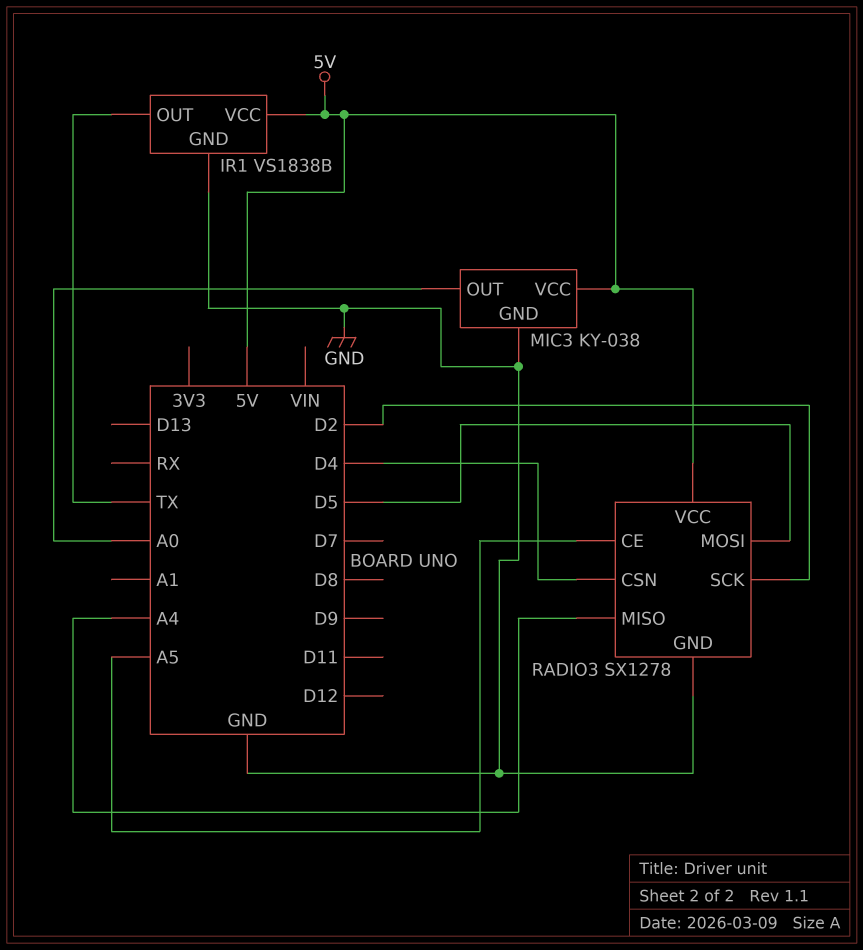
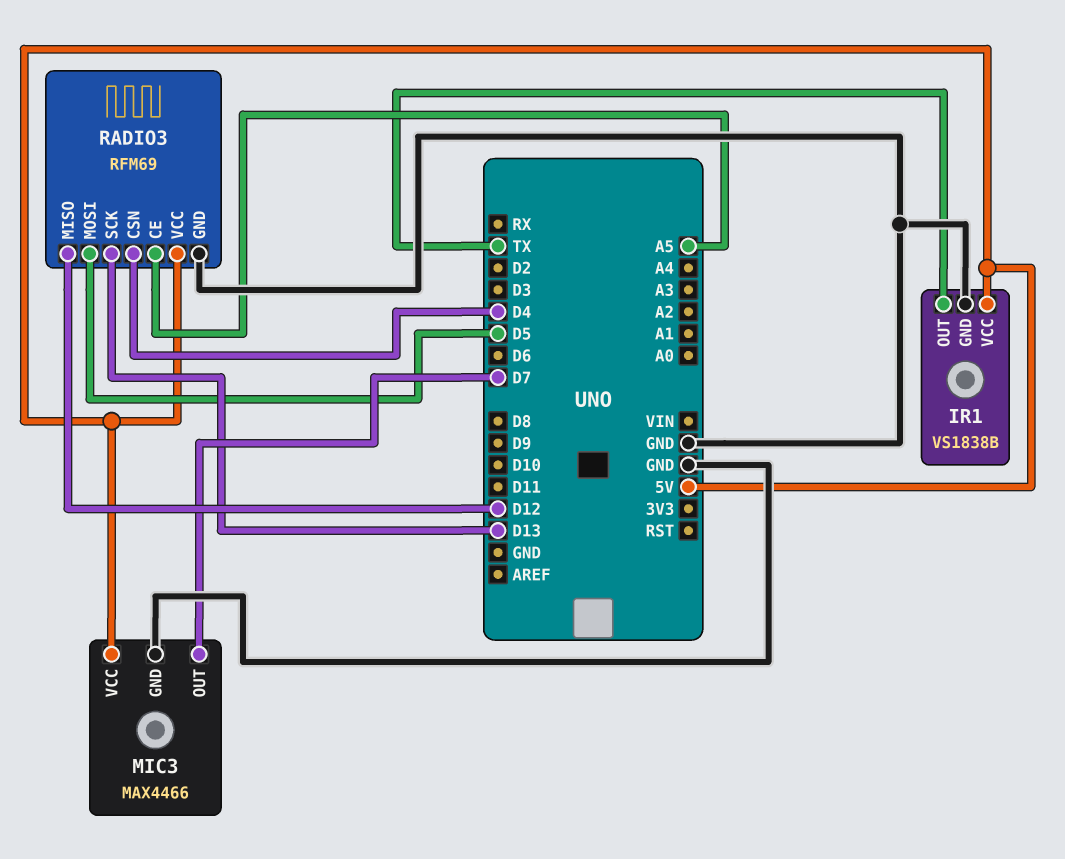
MIC3: KY-038 -> MAX4466
MIC3 pin OUT: A0 -> D7
RADIO3: SX1278 -> RFM69
RADIO3 pin MISO: A4 -> D12
RADIO3 pin SCK: D2 -> D13

